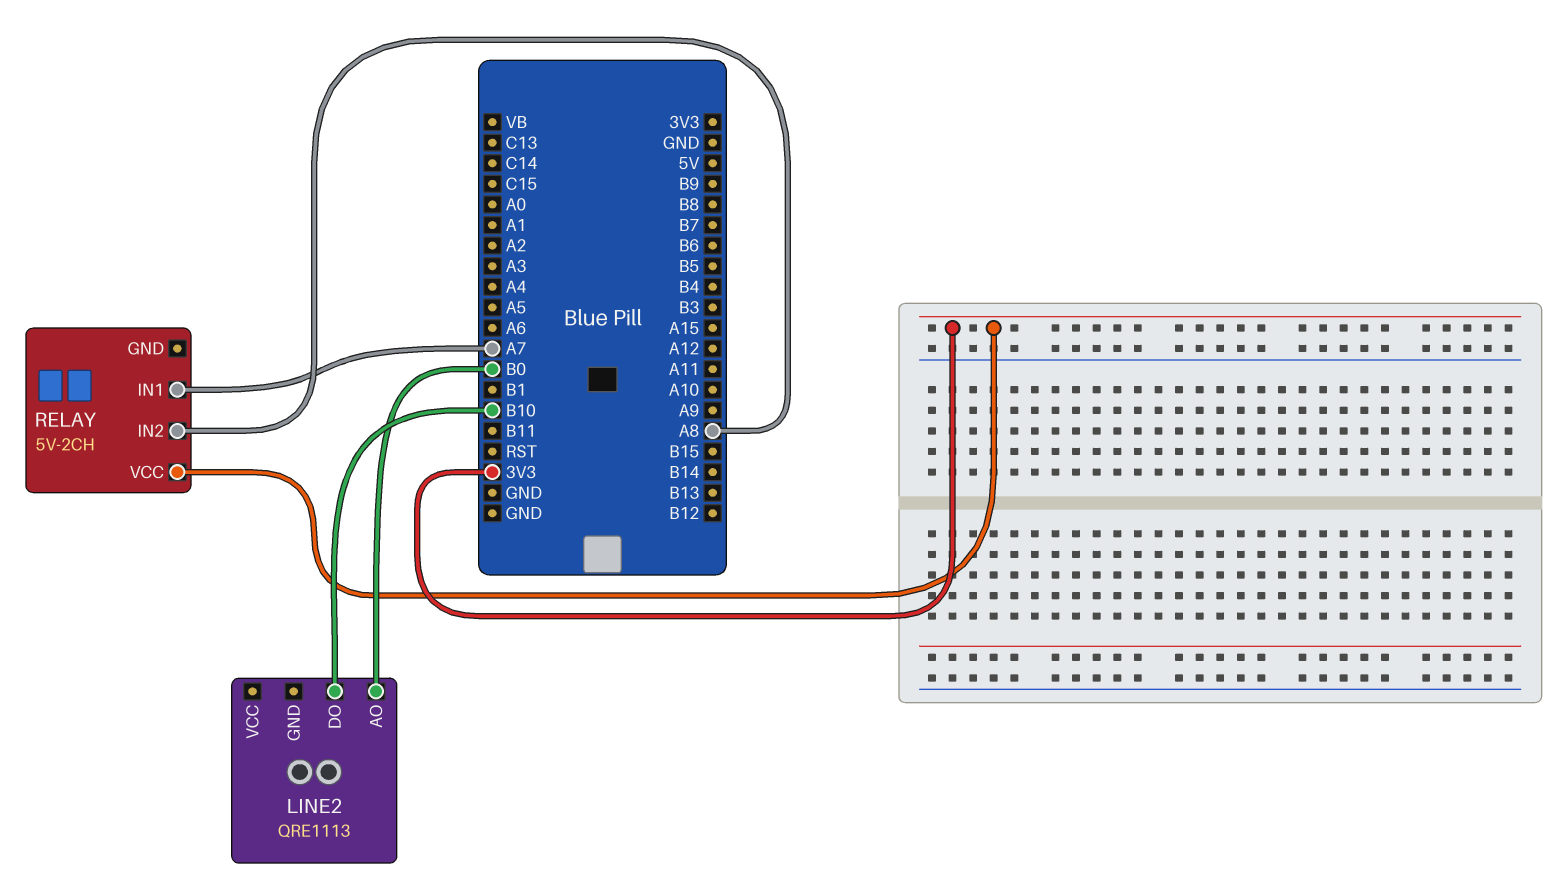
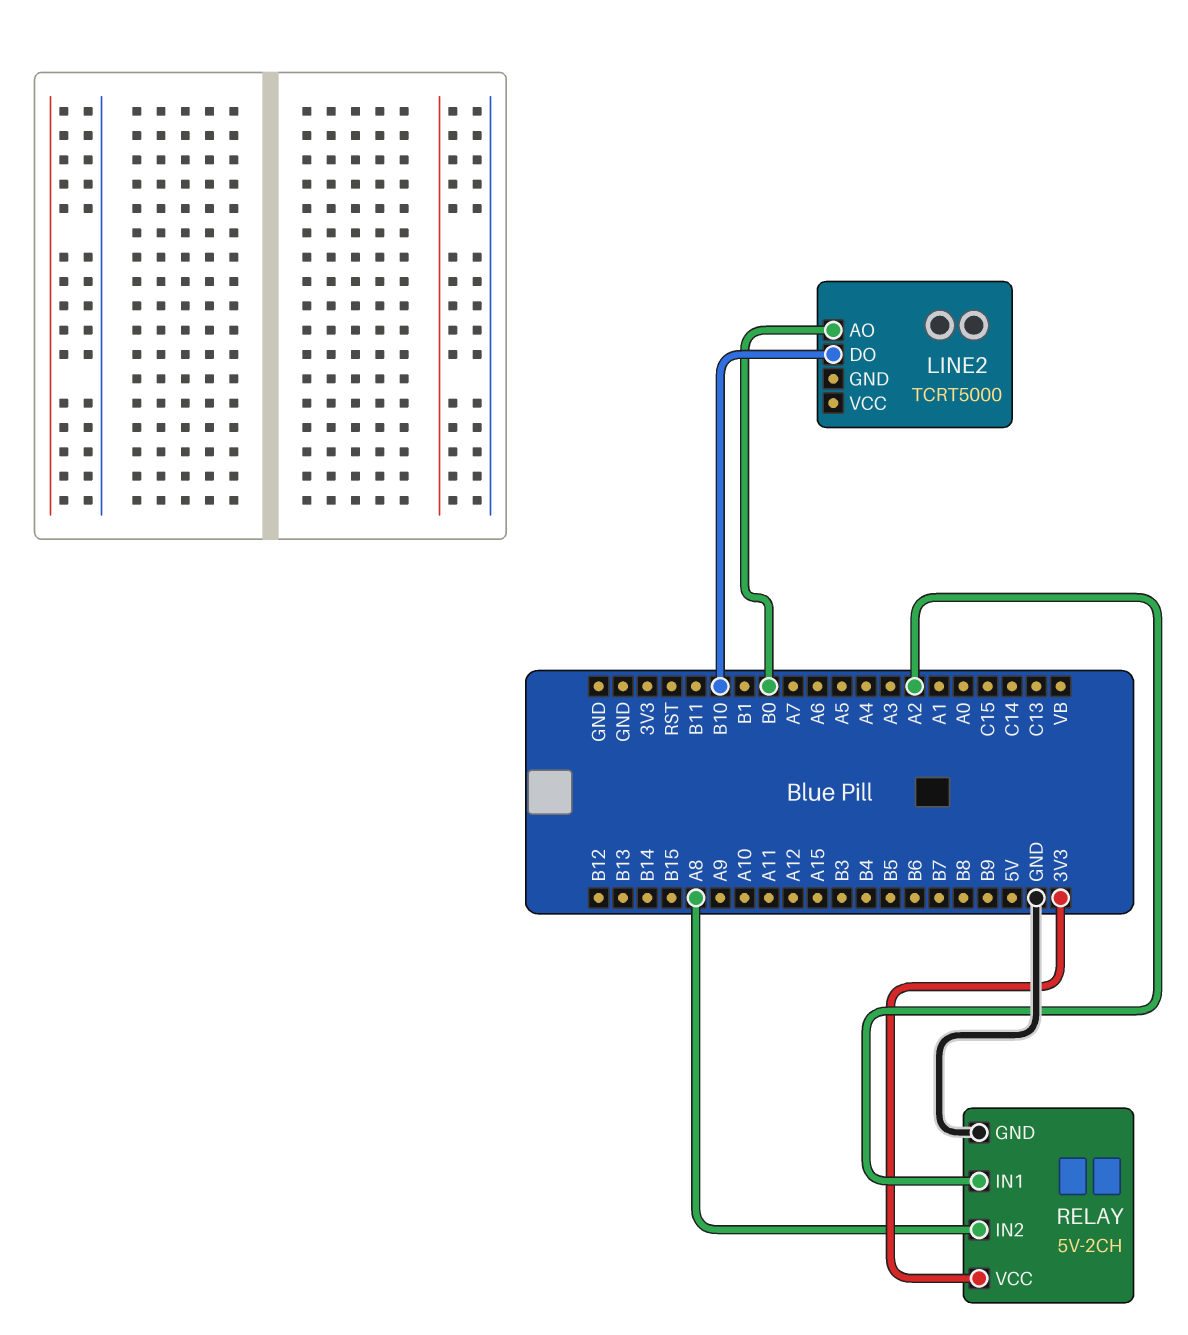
LINE2: QRE1113 -> TCRT5000
RELAY pin GND: none -> GND
RELAY pin IN1: A7 -> A2

